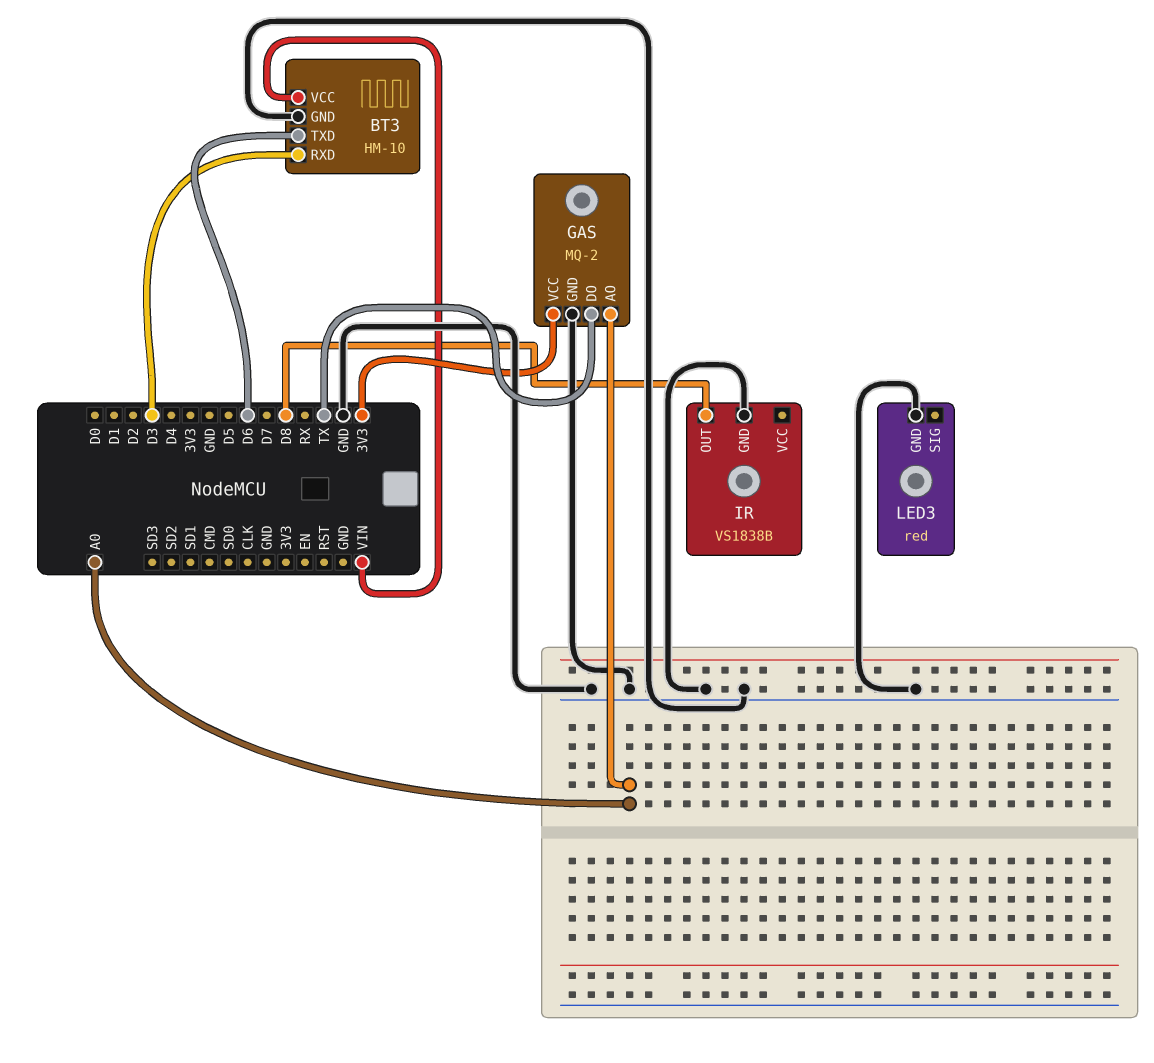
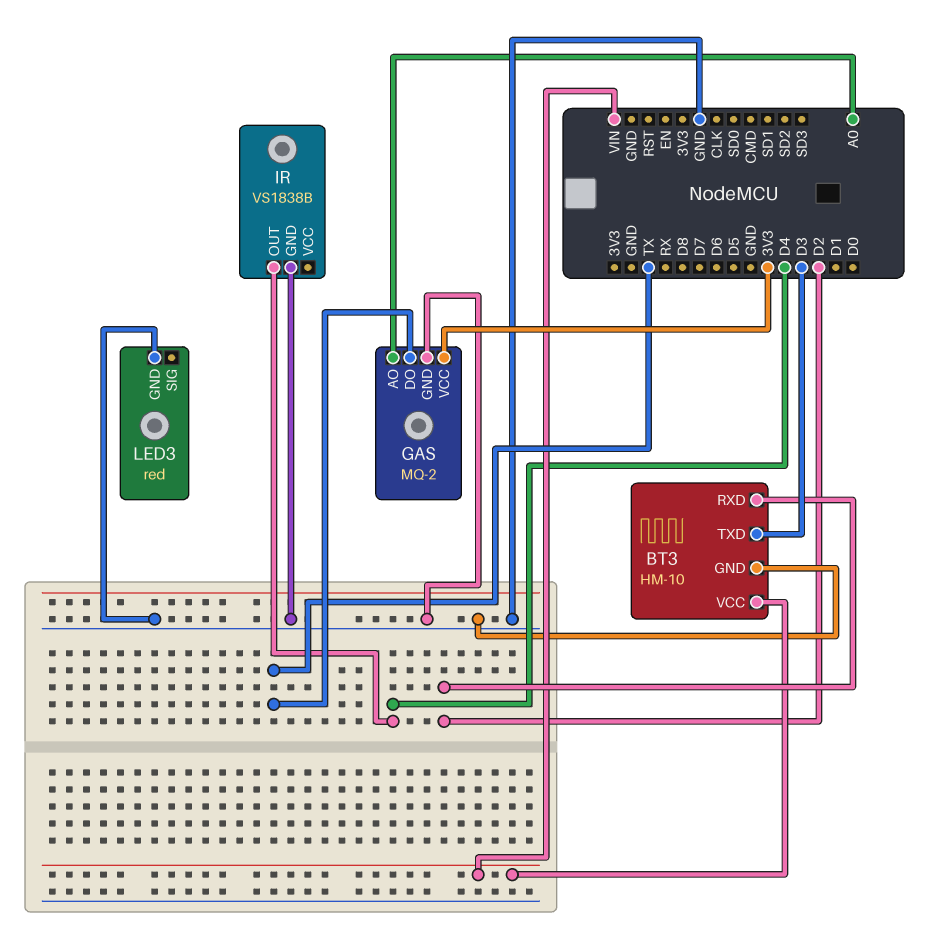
BT3 pin RXD: D3 -> D2
BT3 pin TXD: D6 -> D3
IR pin OUT: D8 -> D4

